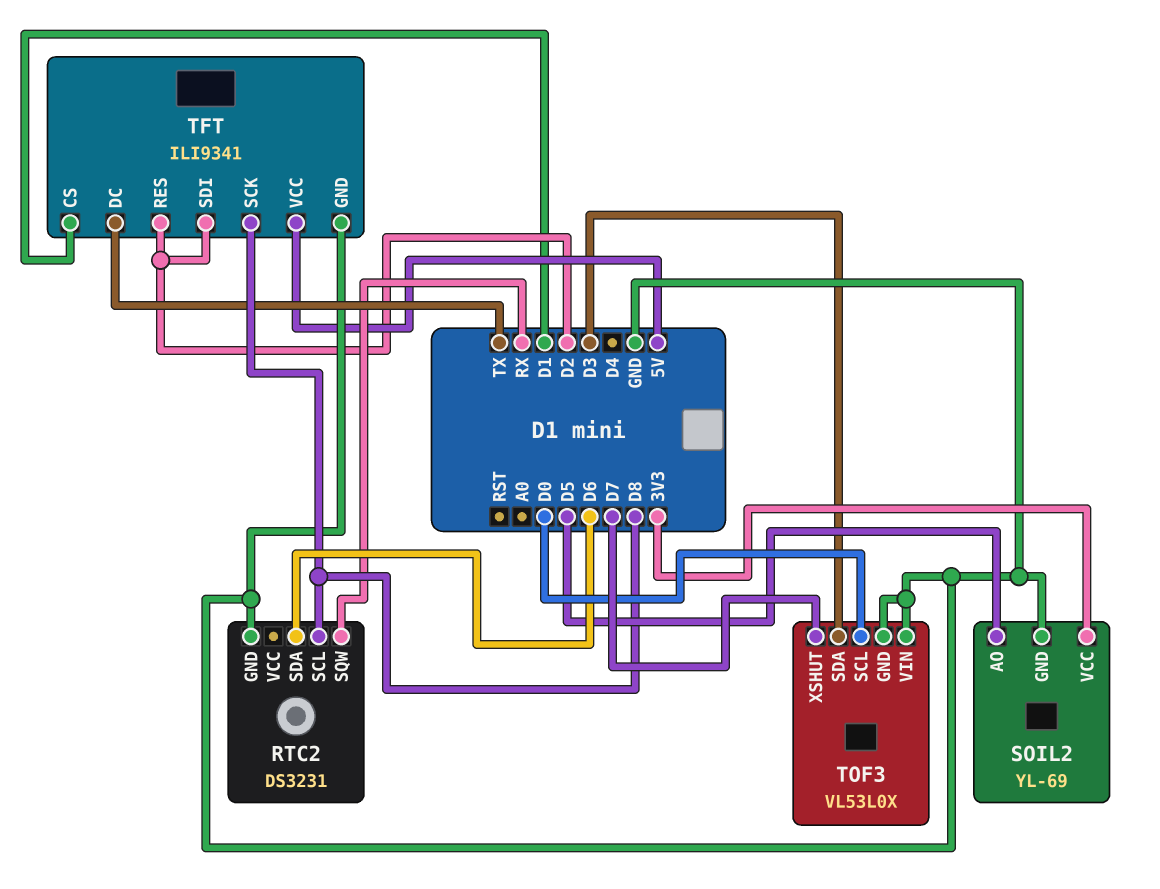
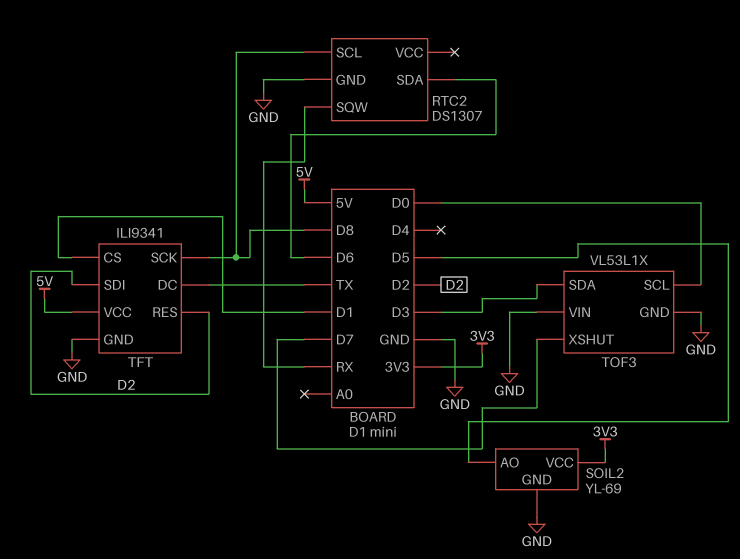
RTC2: DS3231 -> DS1307
TOF3: VL53L0X -> VL53L1X

